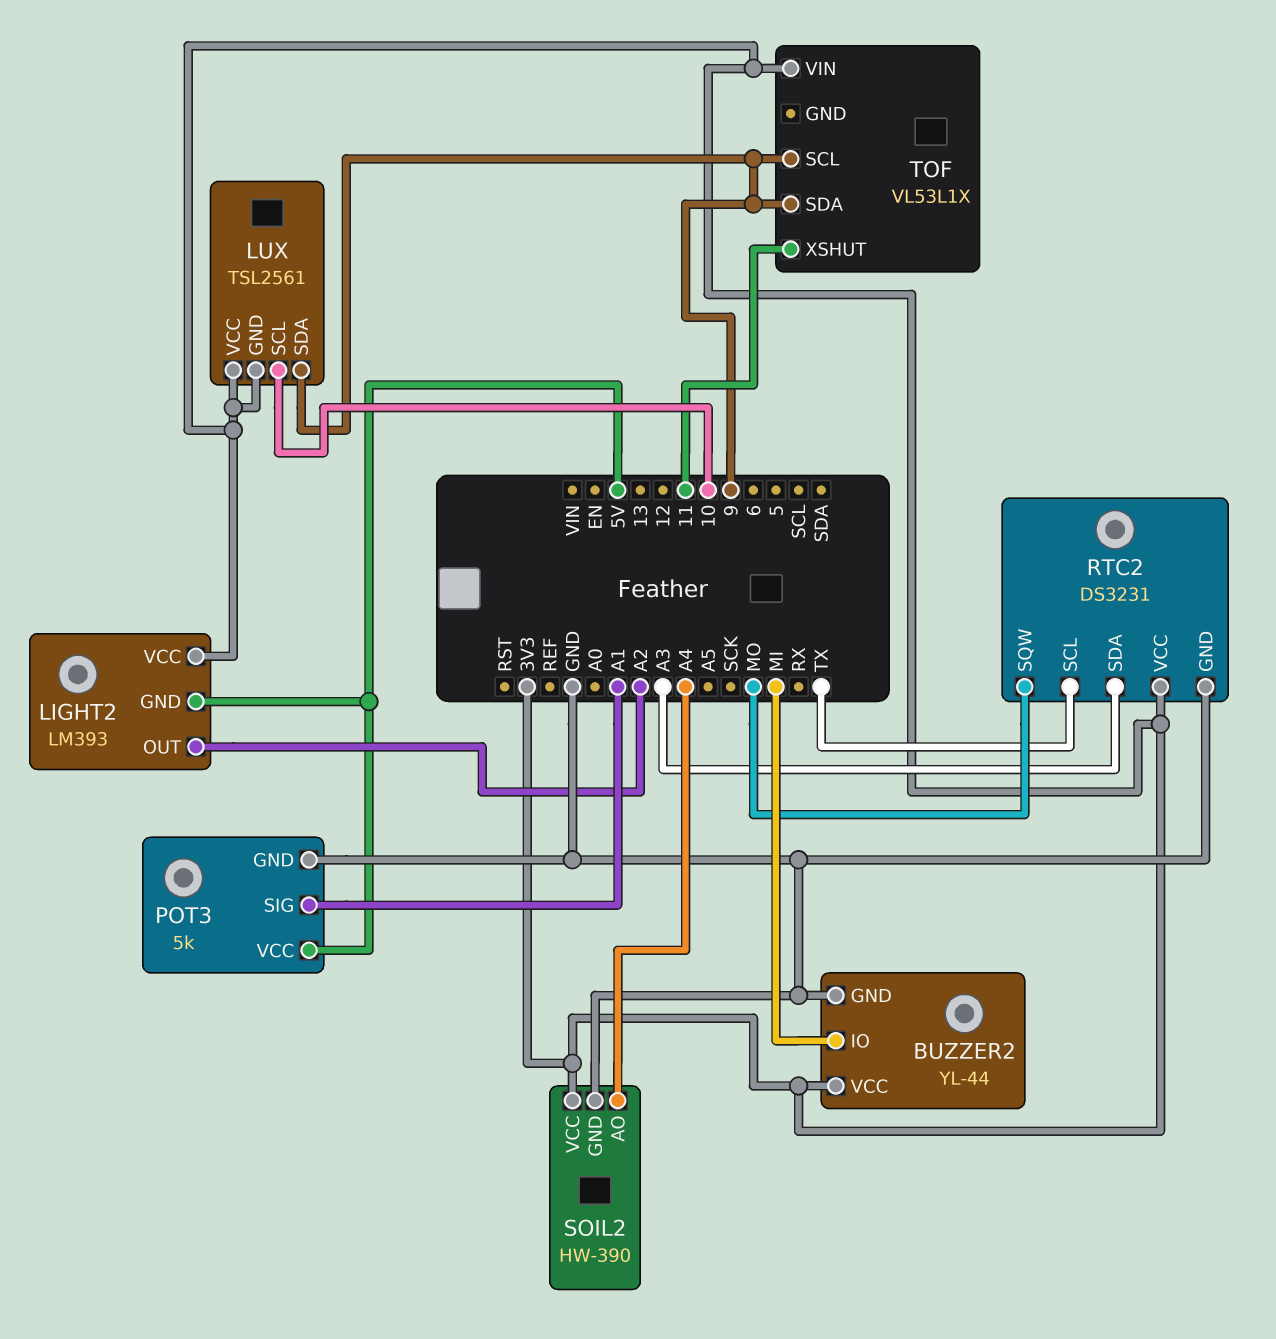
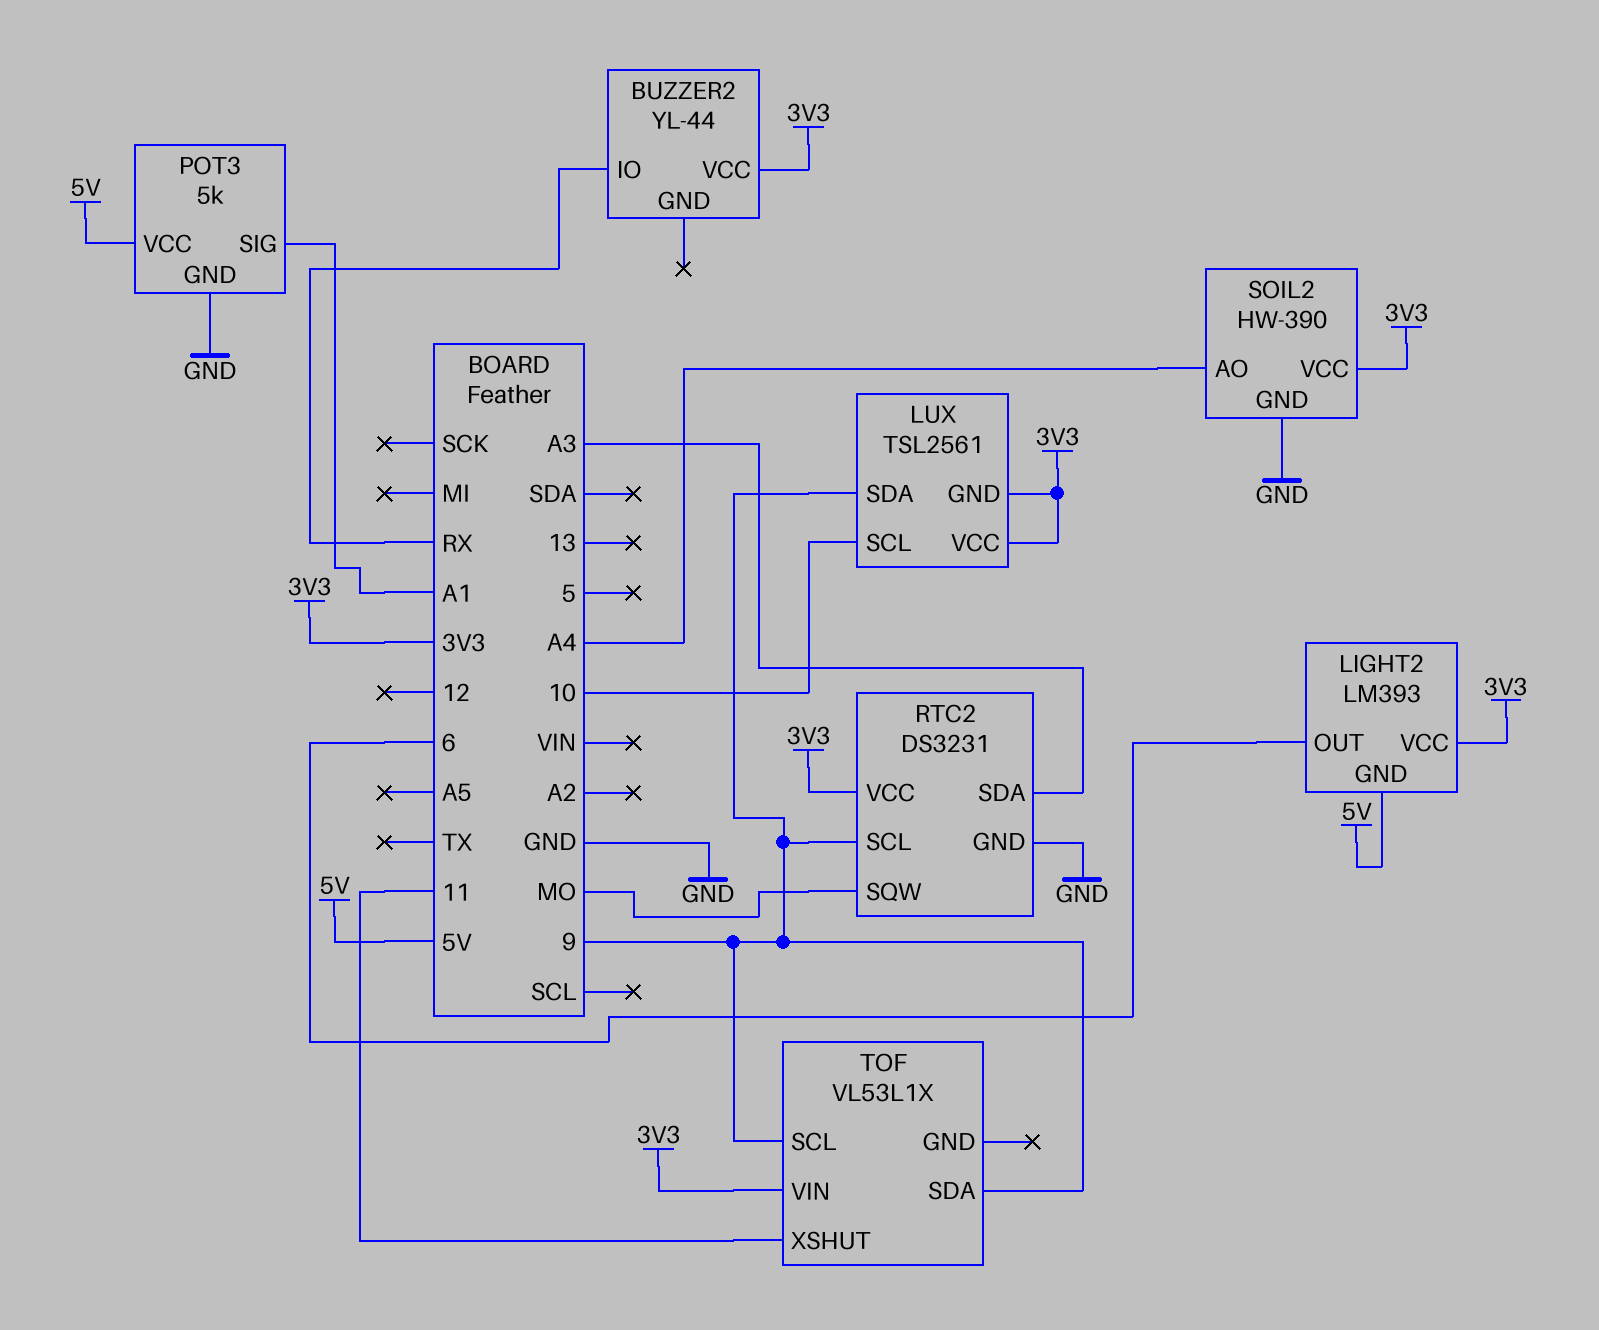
BUZZER2 pin GND: GND -> none
BUZZER2 pin IO: MI -> RX
LIGHT2 pin OUT: A2 -> 6
RTC2 pin SCL: TX -> 9

